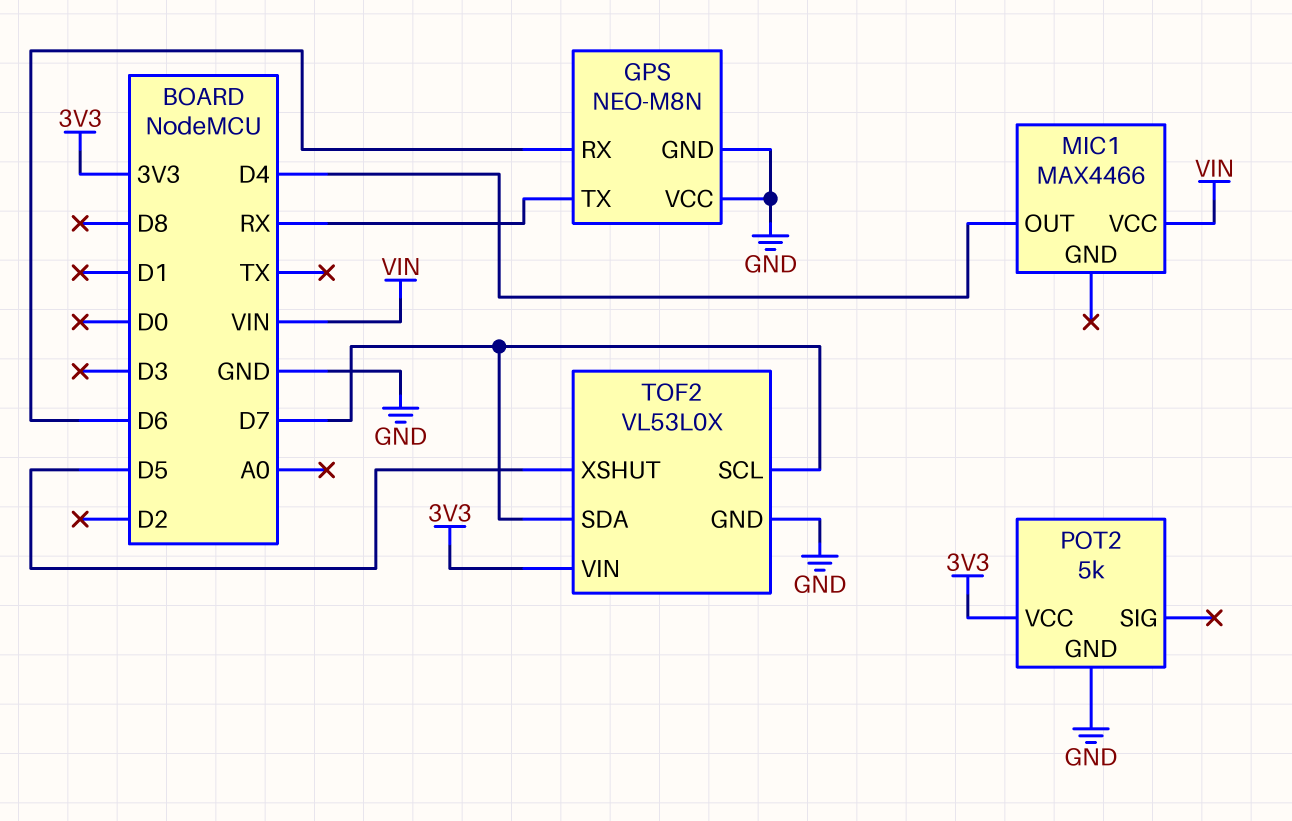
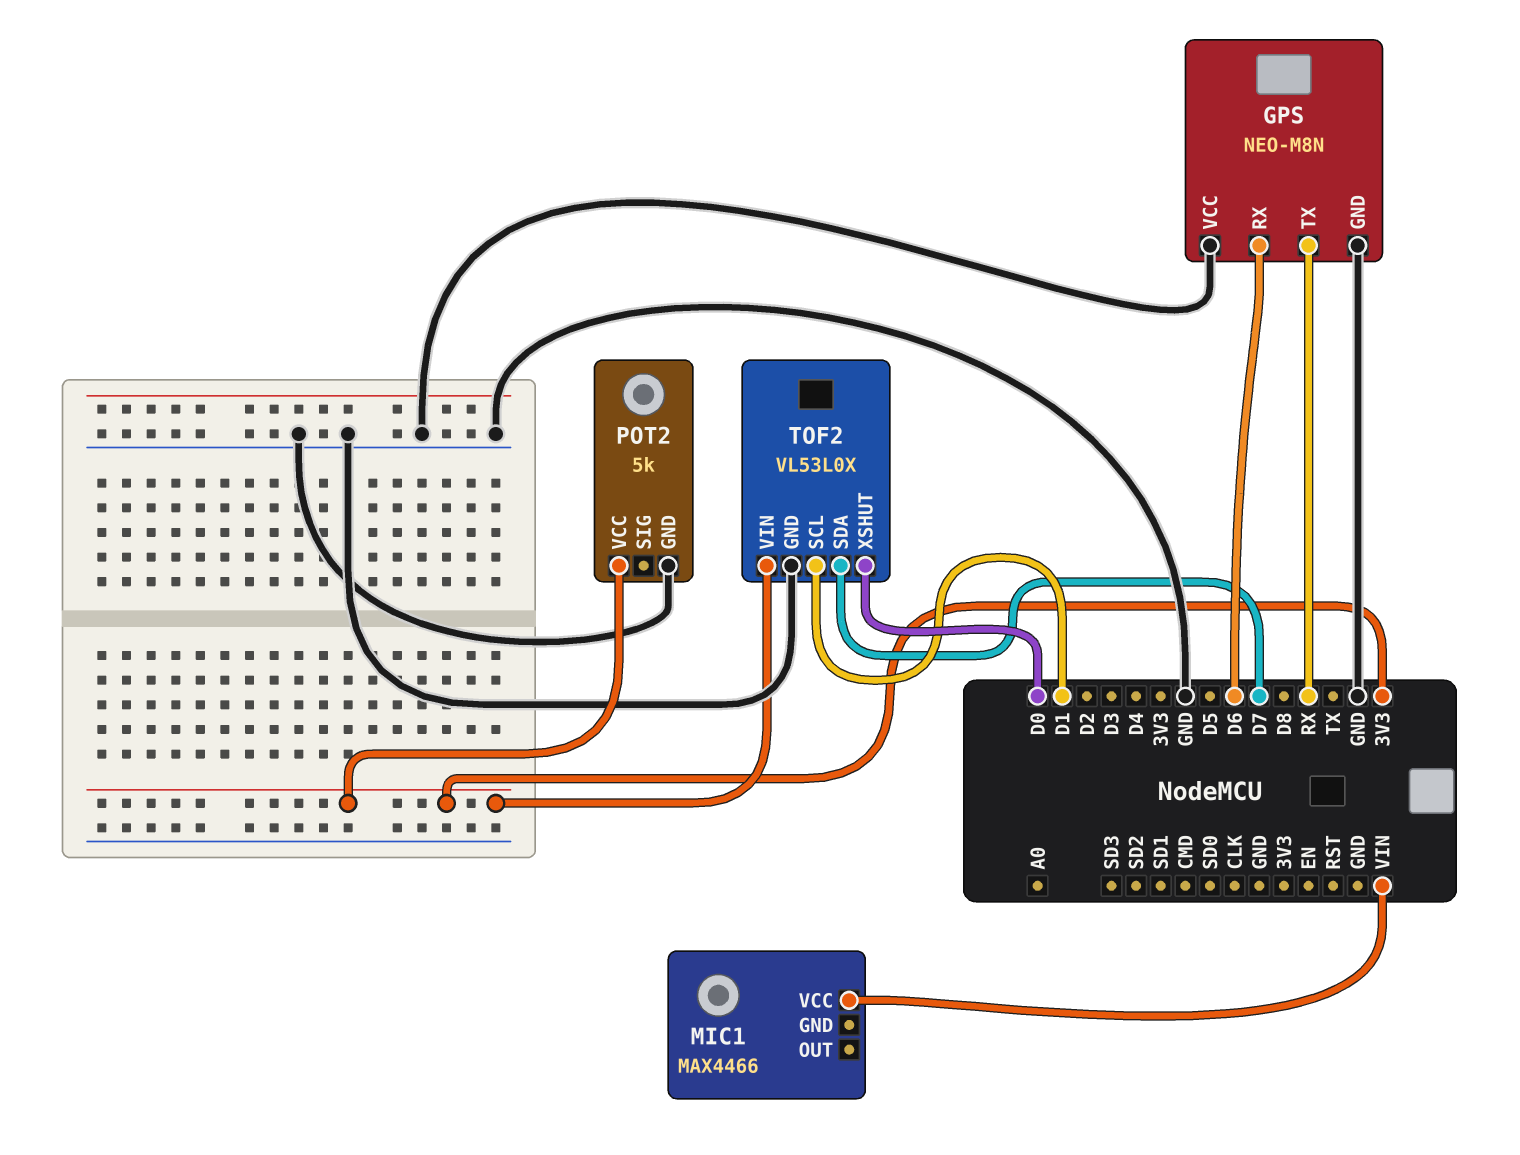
MIC1 pin OUT: D4 -> none
TOF2 pin SCL: D7 -> D1
TOF2 pin XSHUT: D5 -> D0

